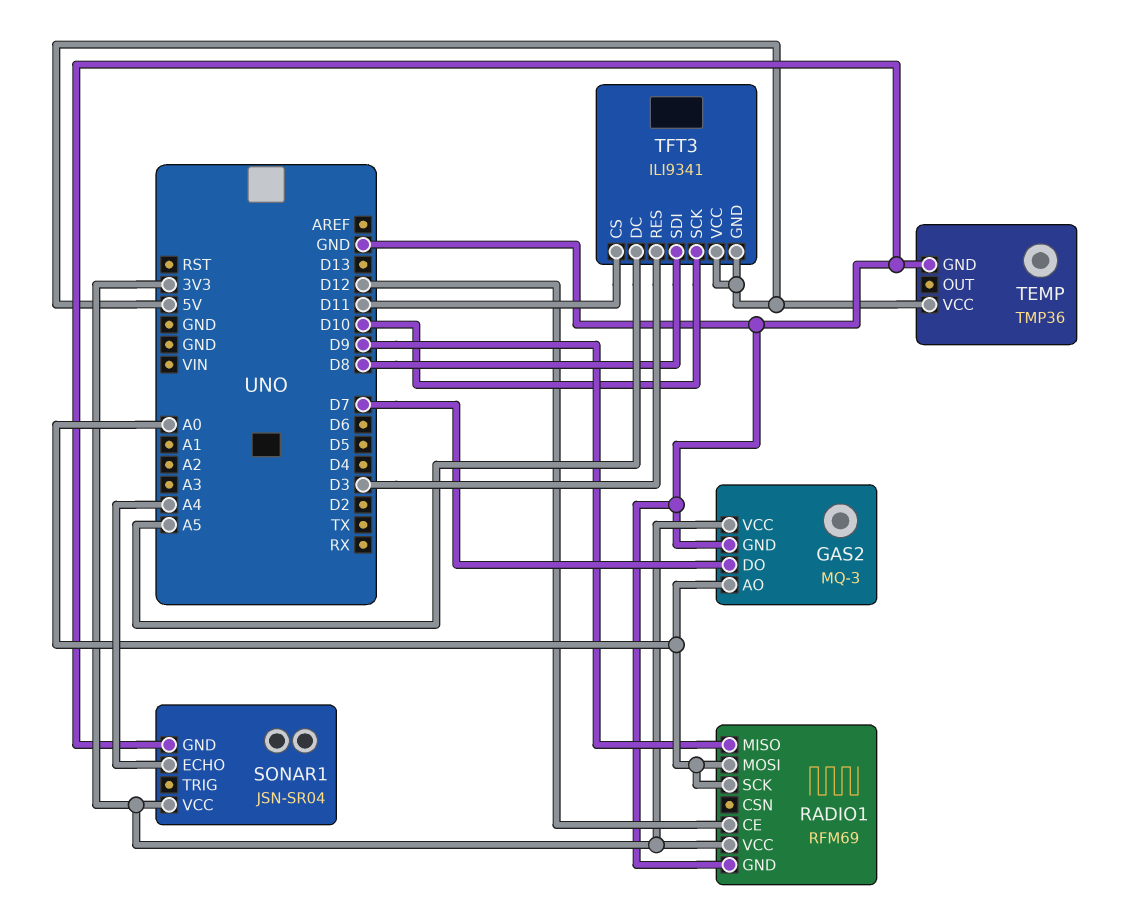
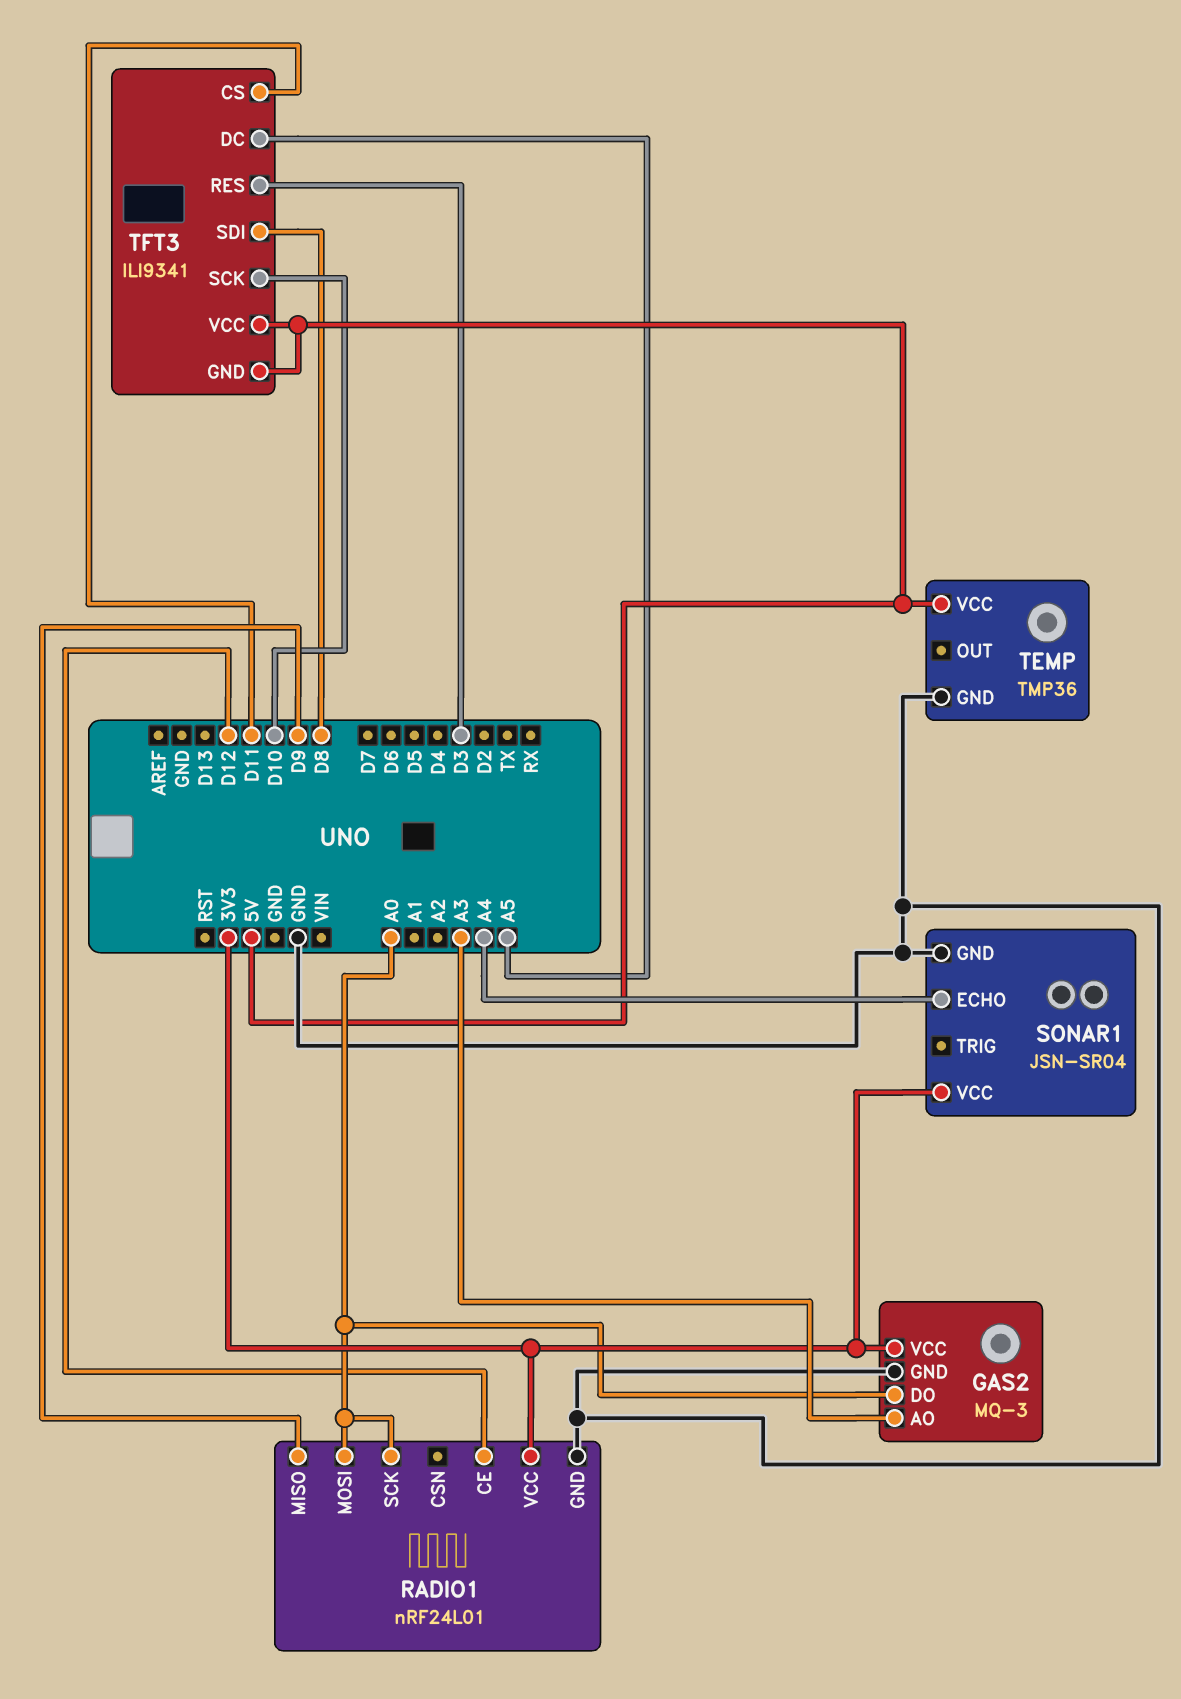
GAS2 pin AO: A0 -> A3
GAS2 pin DO: D7 -> A0
RADIO1: RFM69 -> nRF24L01

